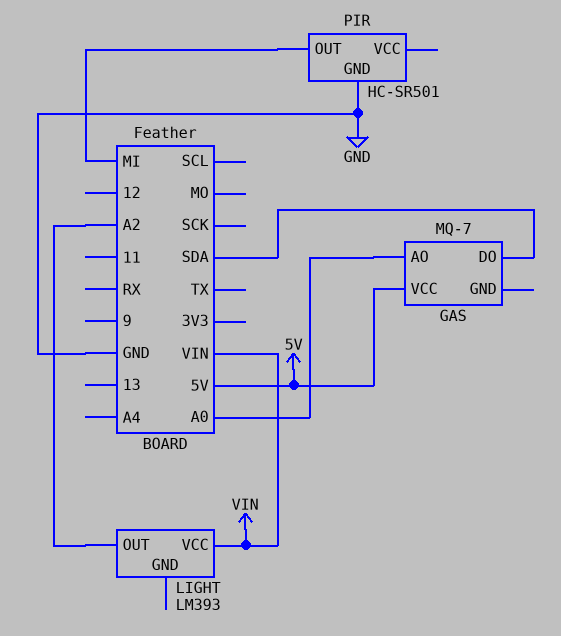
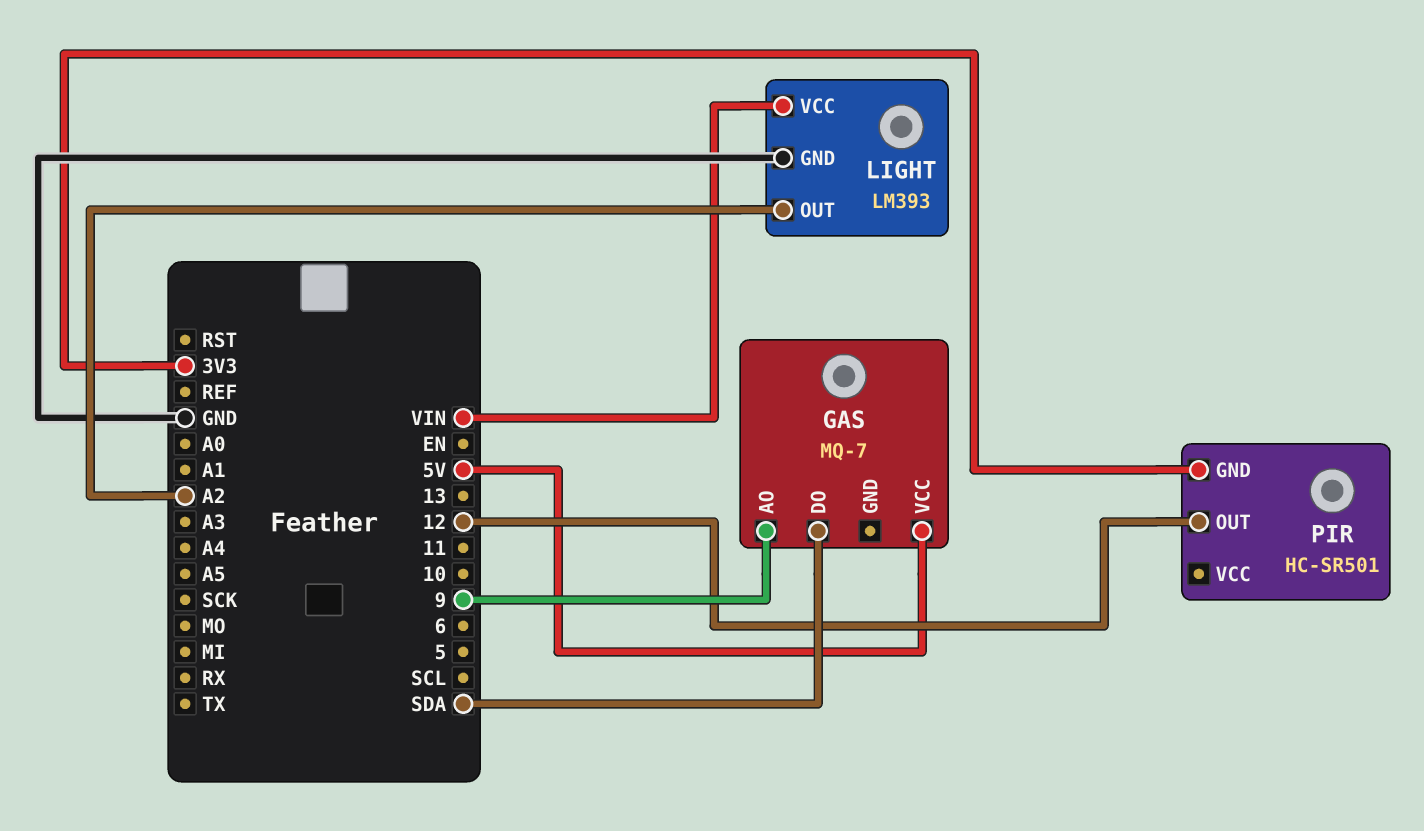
GAS pin AO: A0 -> 9
LIGHT pin GND: none -> GND
PIR pin GND: GND -> 3V3
PIR pin OUT: MI -> 12

